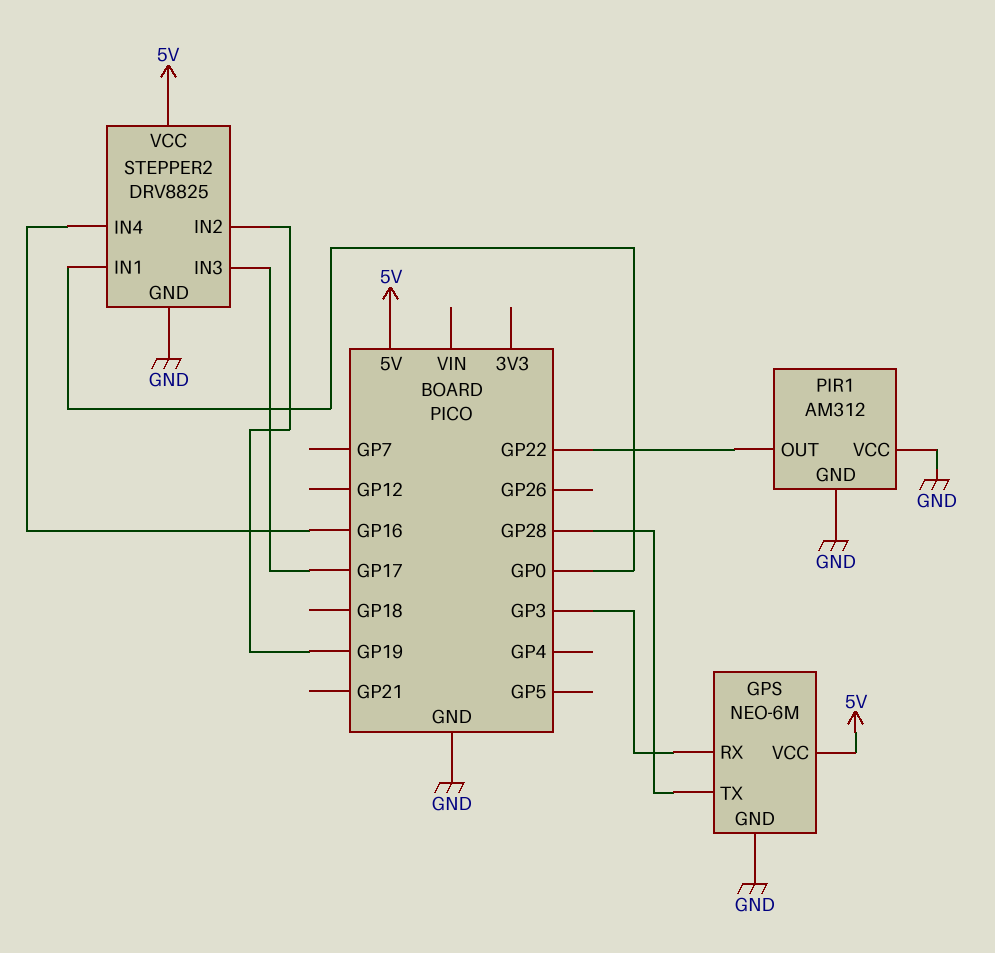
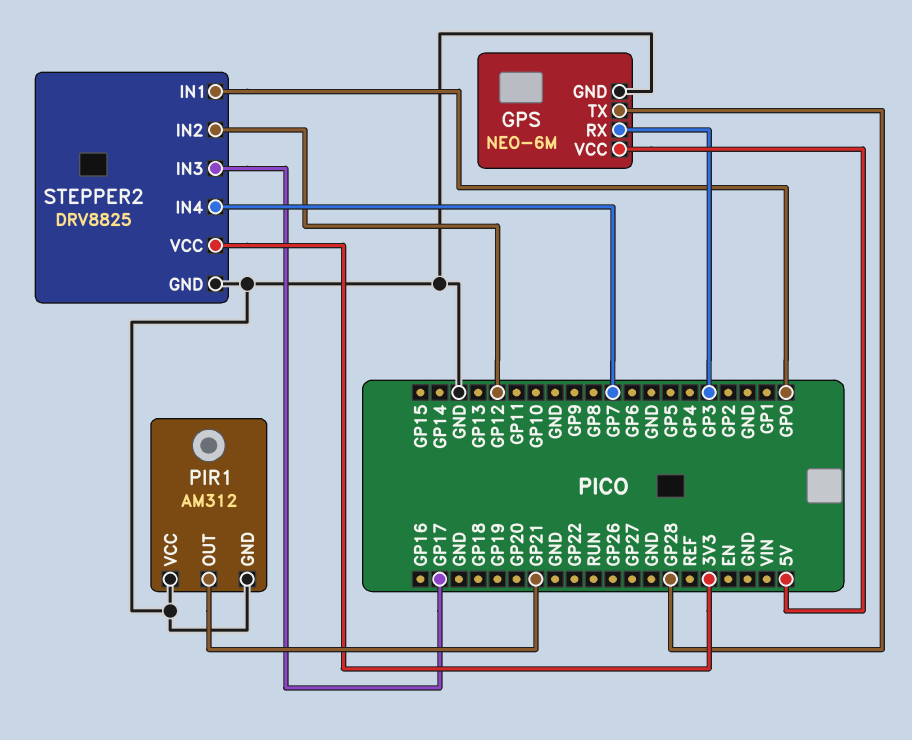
PIR1 pin OUT: GP22 -> GP21
STEPPER2 pin IN2: GP19 -> GP12
STEPPER2 pin IN4: GP16 -> GP7
STEPPER2 pin VCC: 5V -> 3V3

